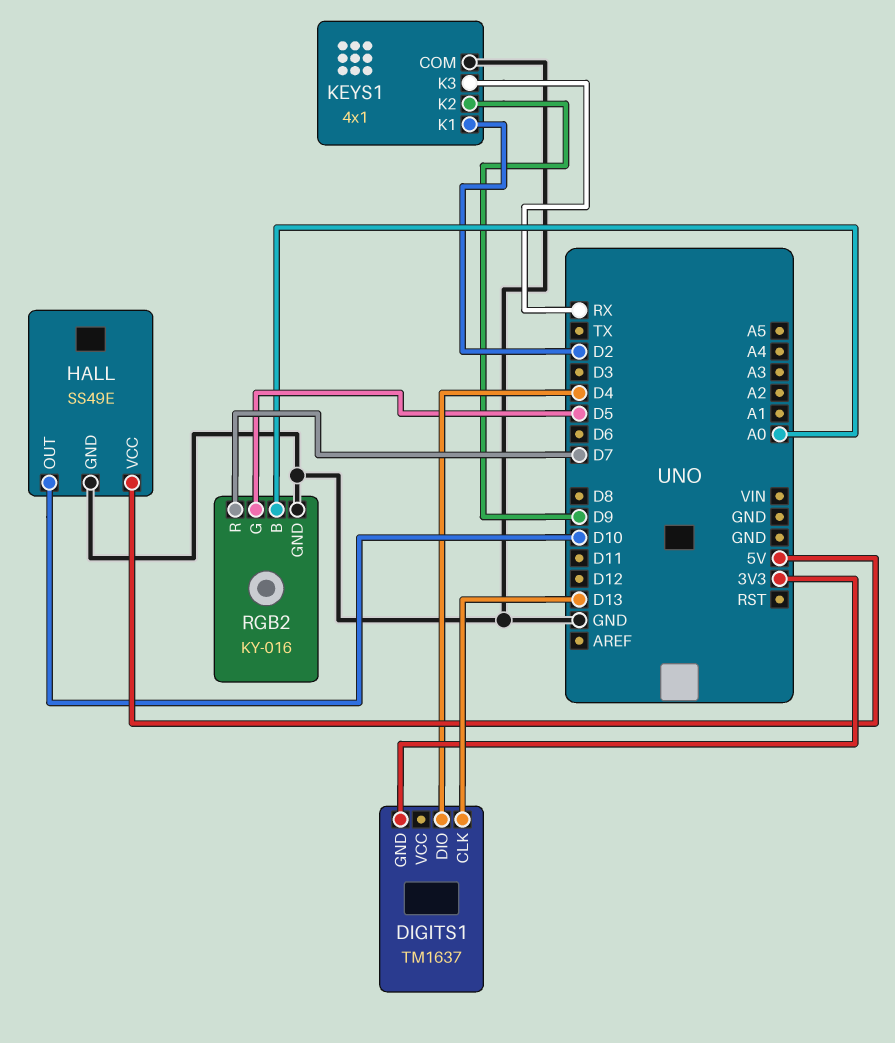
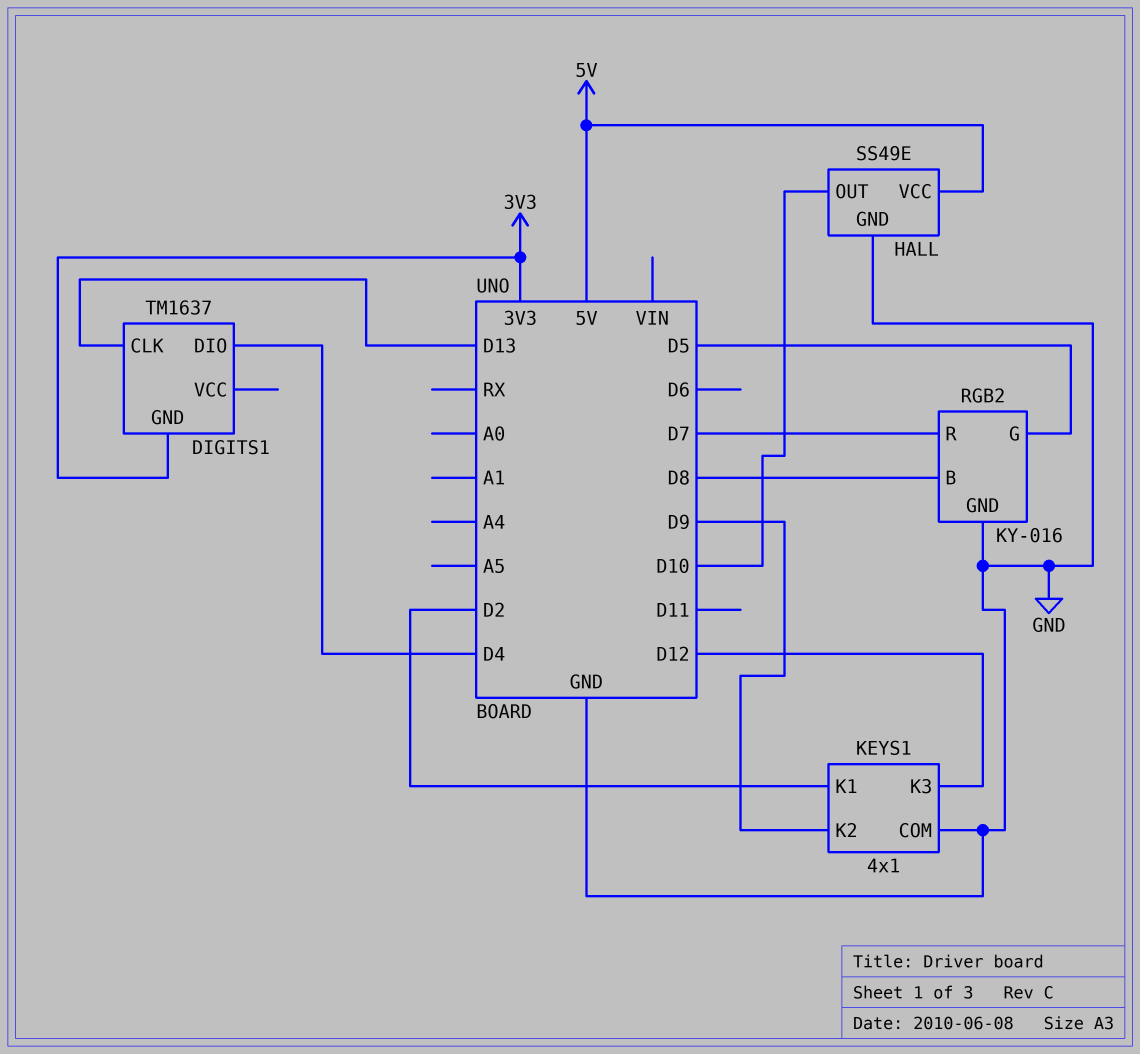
KEYS1 pin K3: RX -> D12
RGB2 pin B: A0 -> D8

